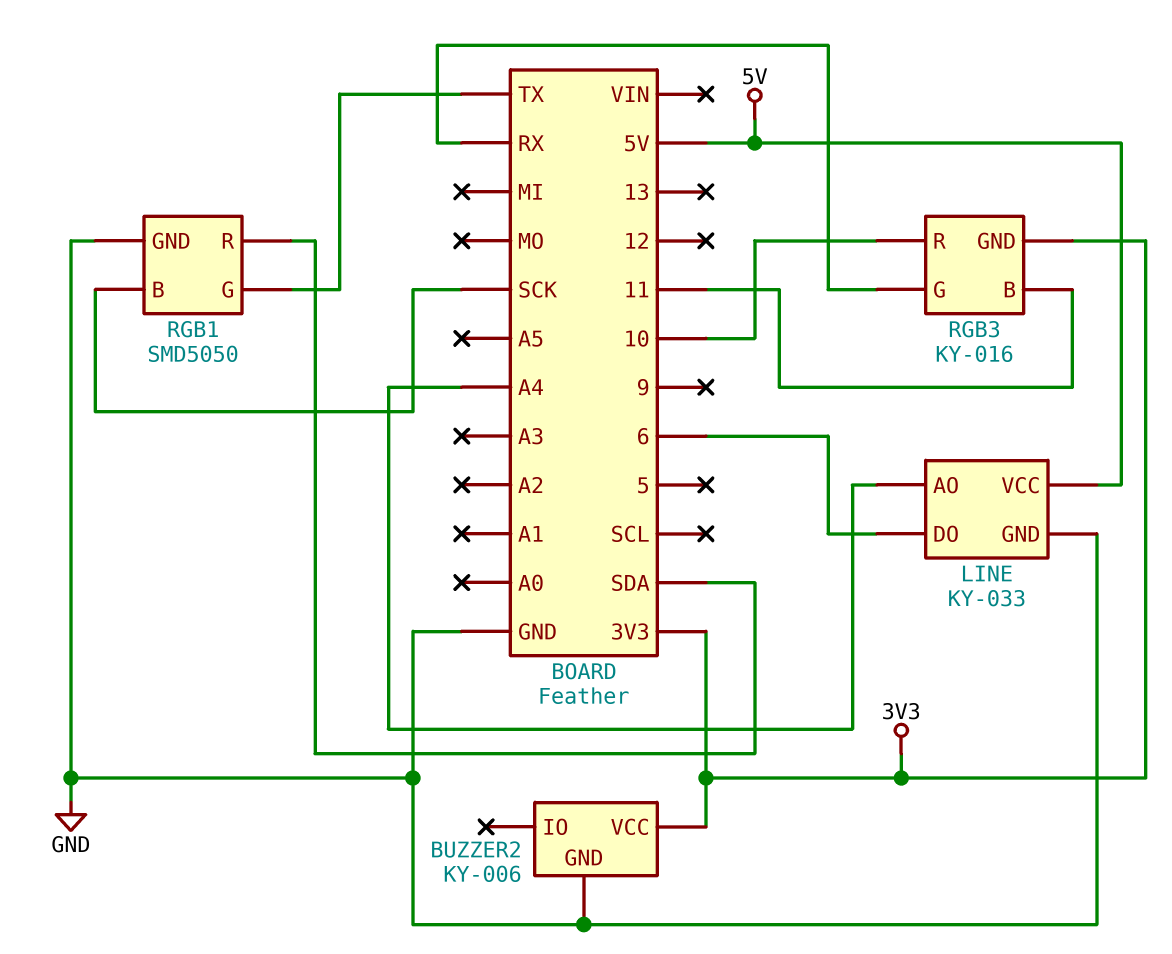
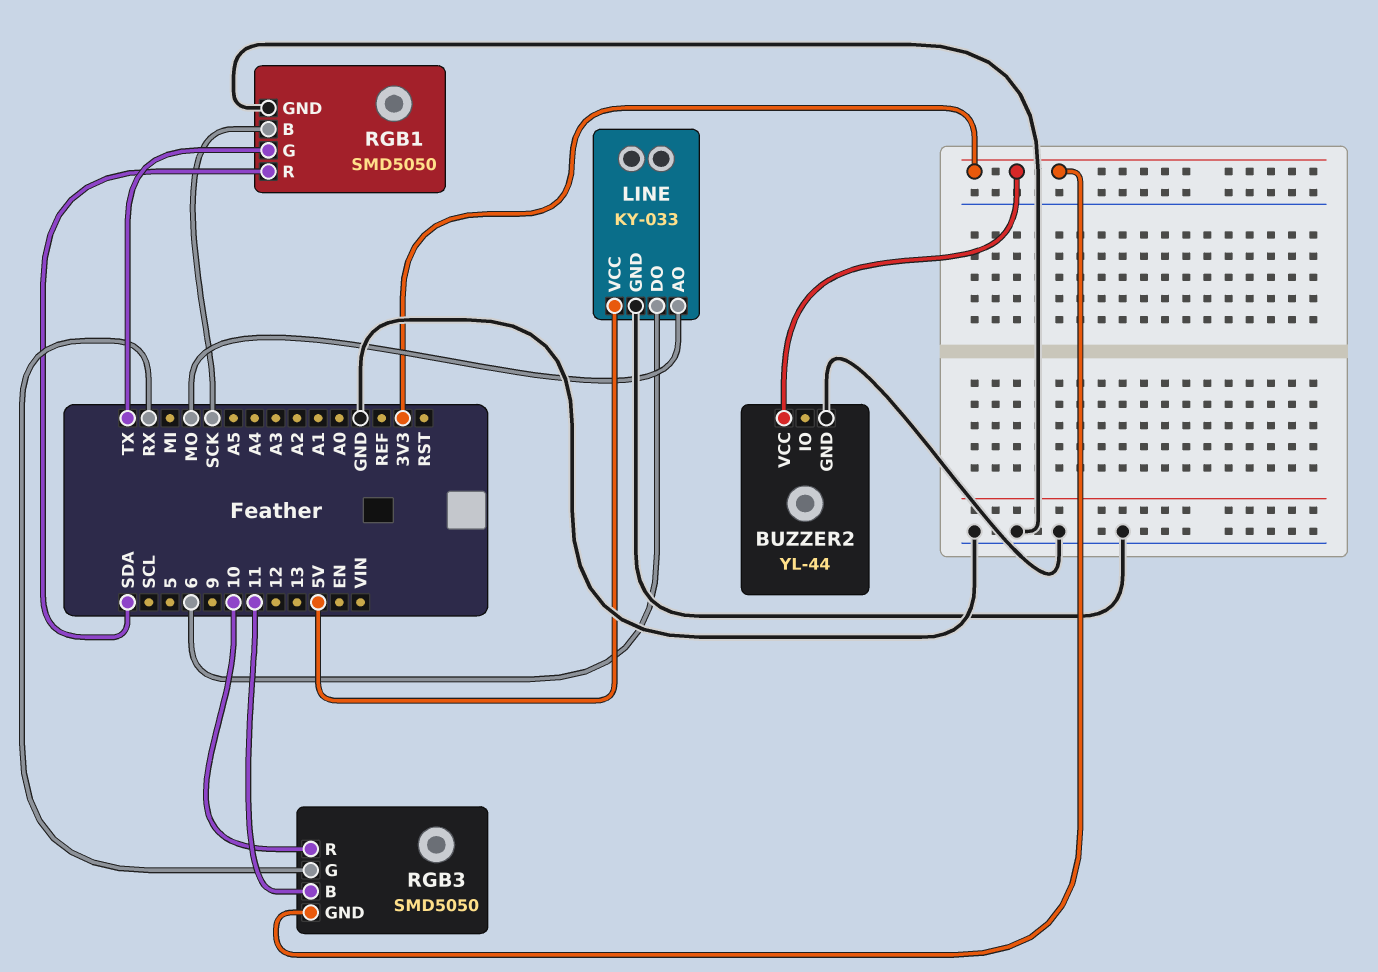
BUZZER2: KY-006 -> YL-44
LINE pin AO: A4 -> MO
RGB3: KY-016 -> SMD5050

